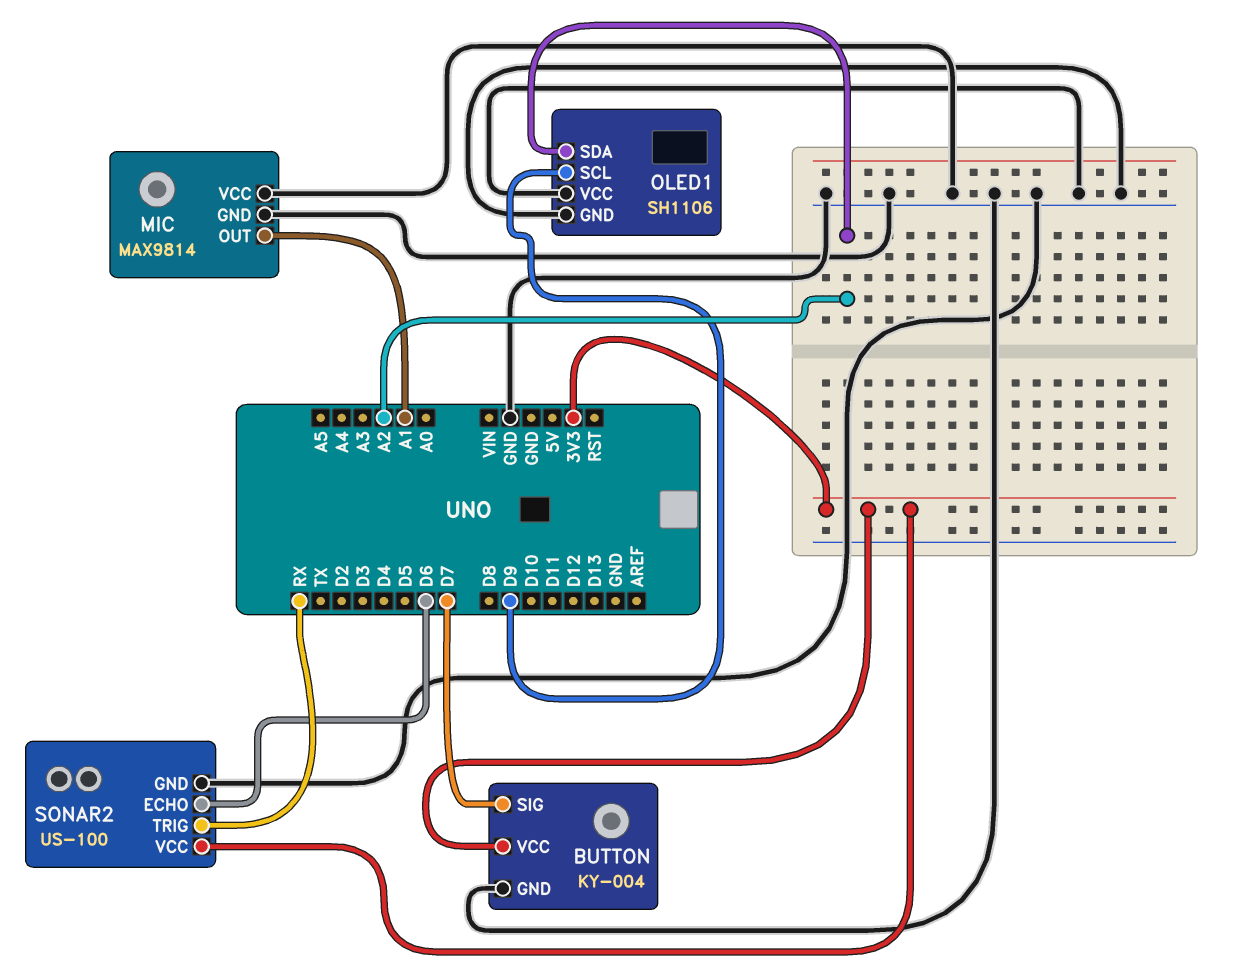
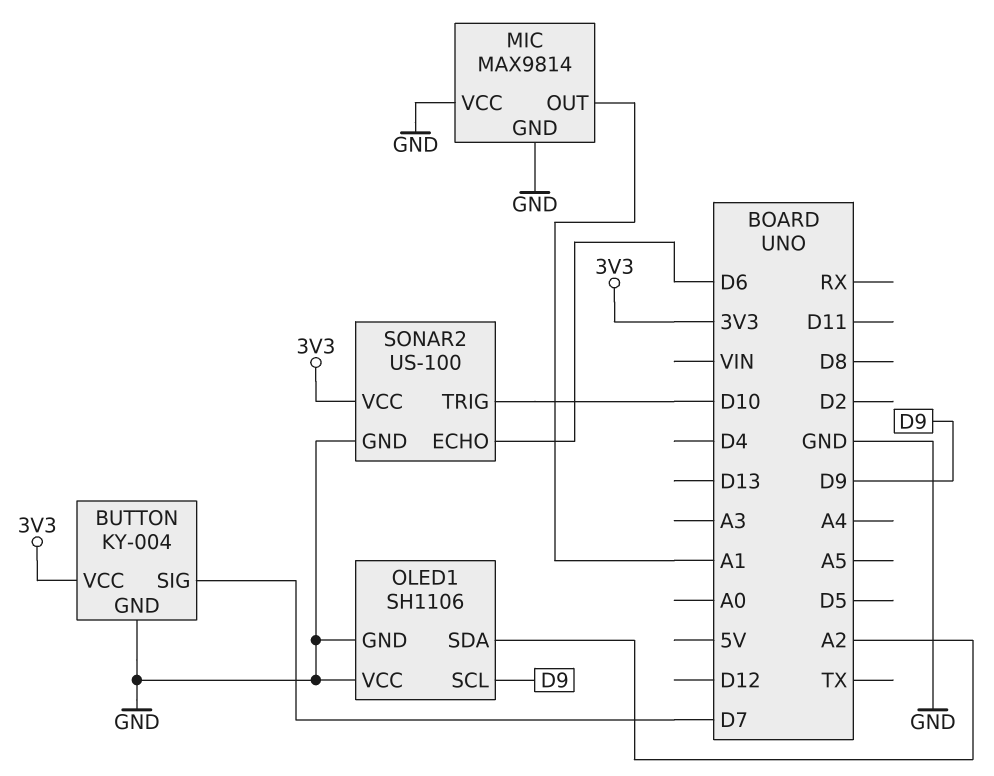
SONAR2 pin TRIG: RX -> D10

